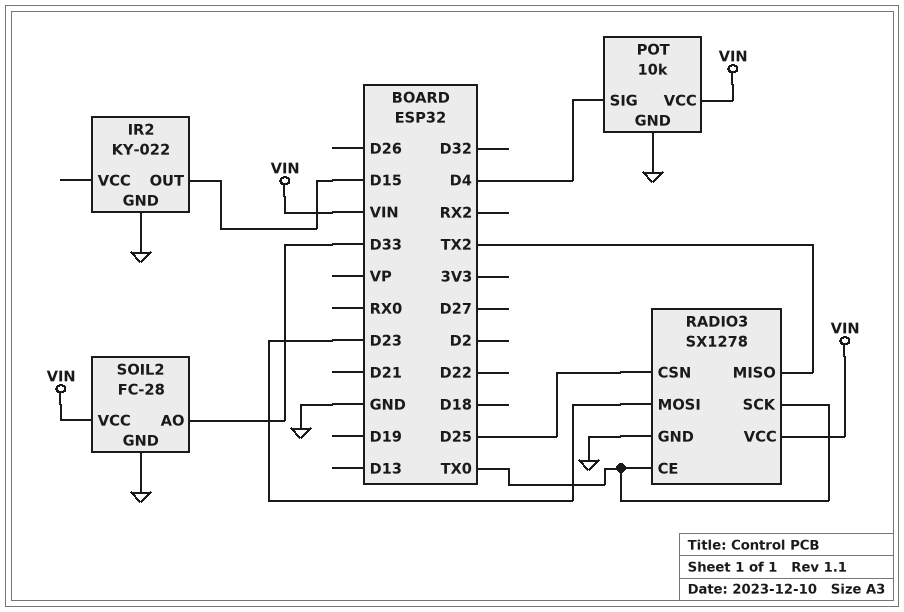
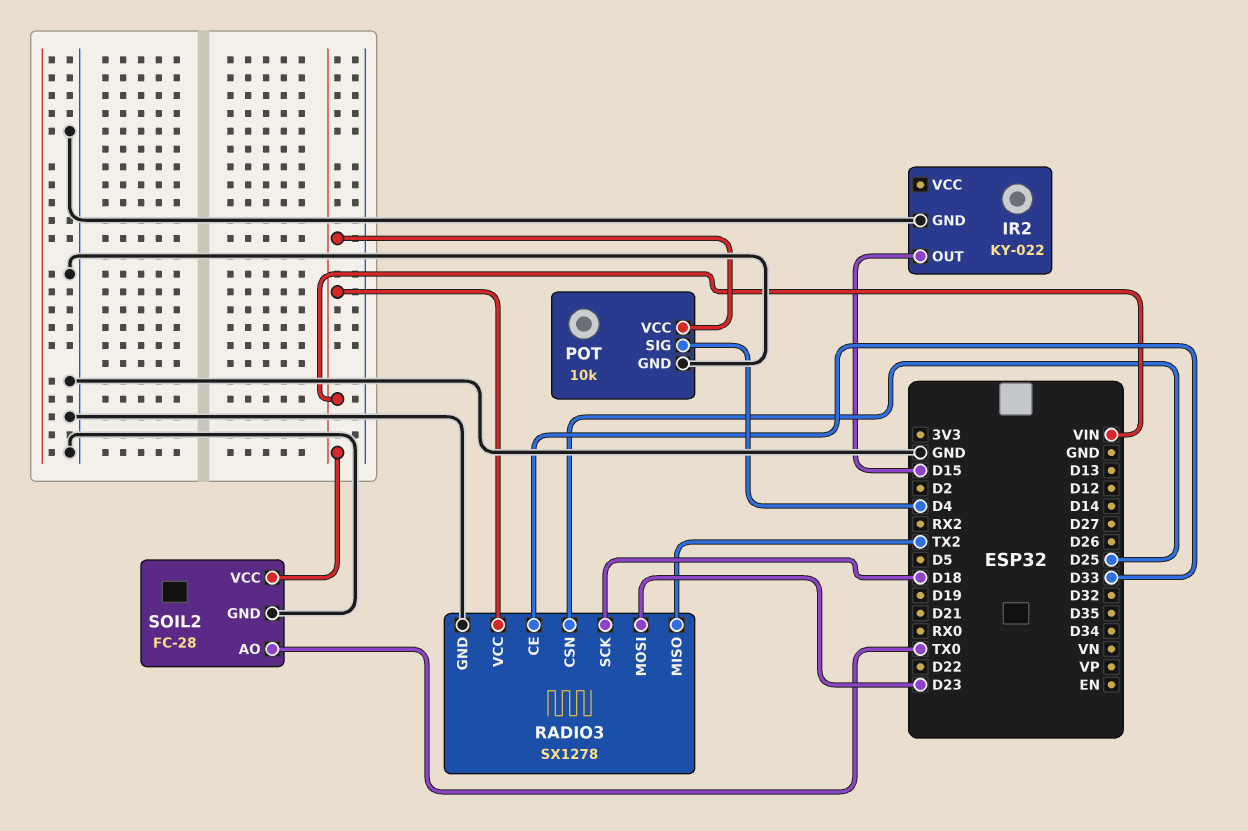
RADIO3 pin CE: TX0 -> D33
RADIO3 pin SCK: TX0 -> D18
SOIL2 pin AO: D33 -> TX0

